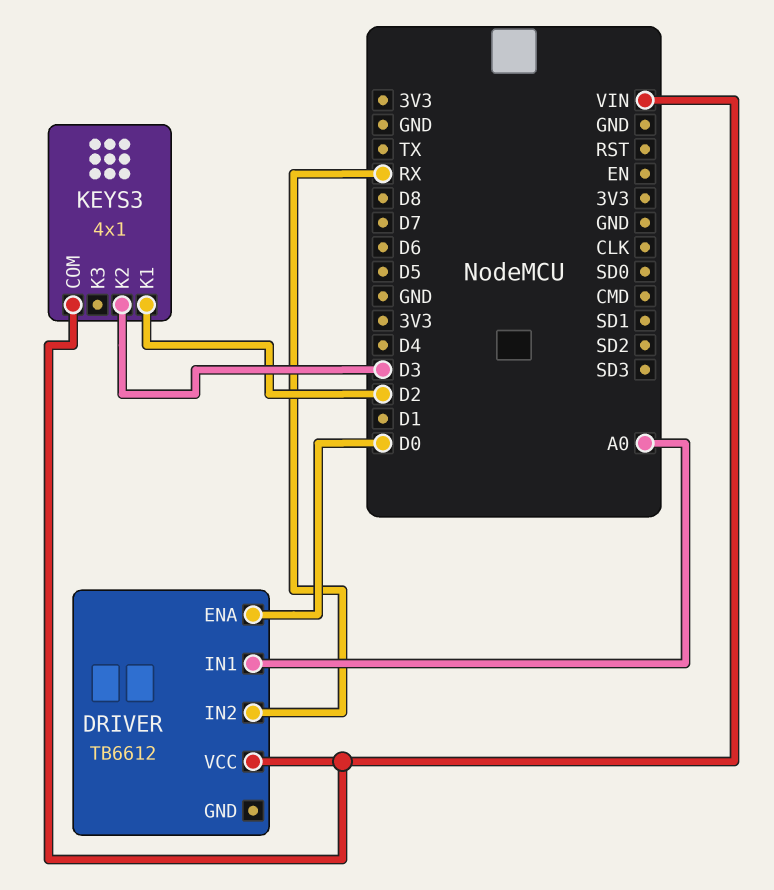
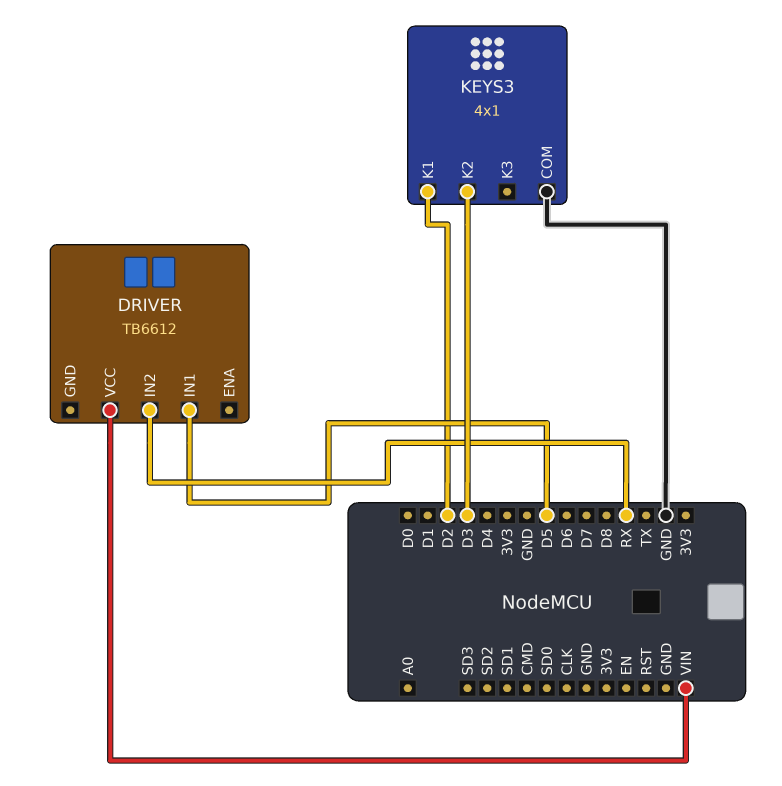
DRIVER pin ENA: D0 -> none
DRIVER pin IN1: A0 -> D5
KEYS3 pin COM: VIN -> GND

